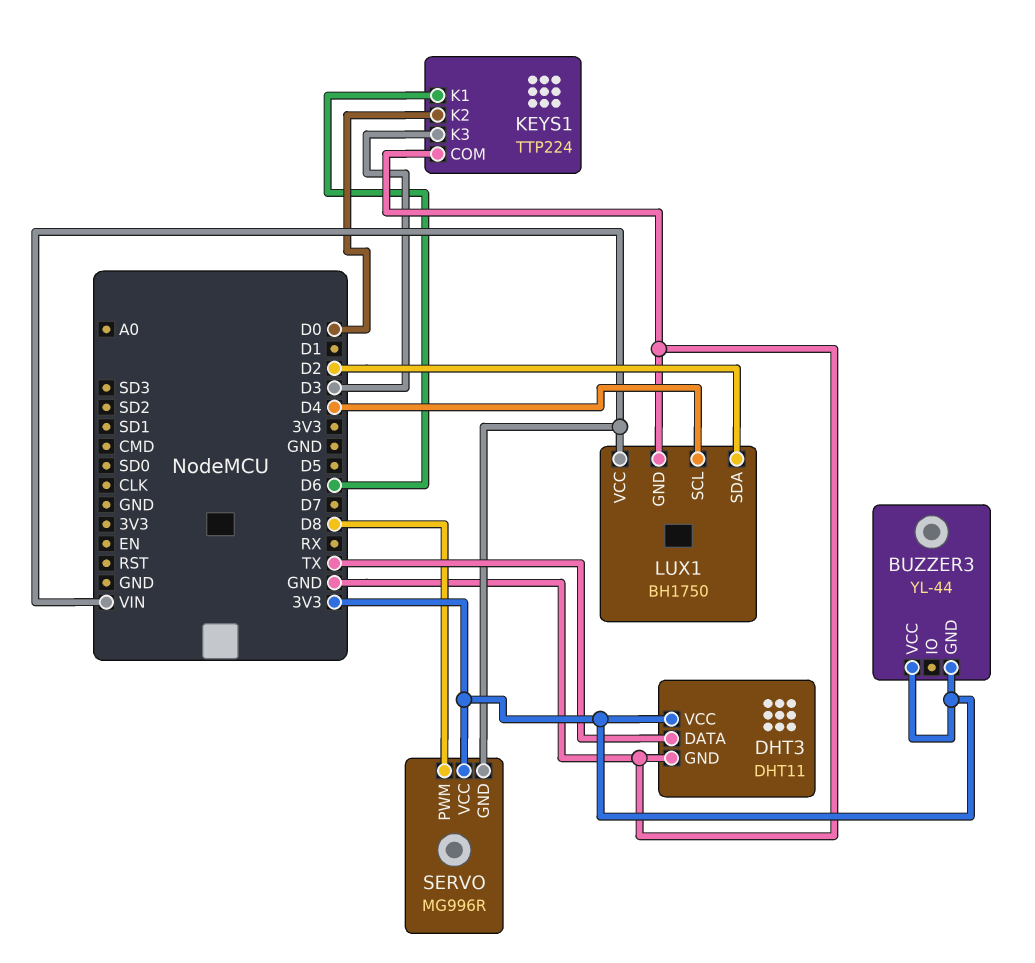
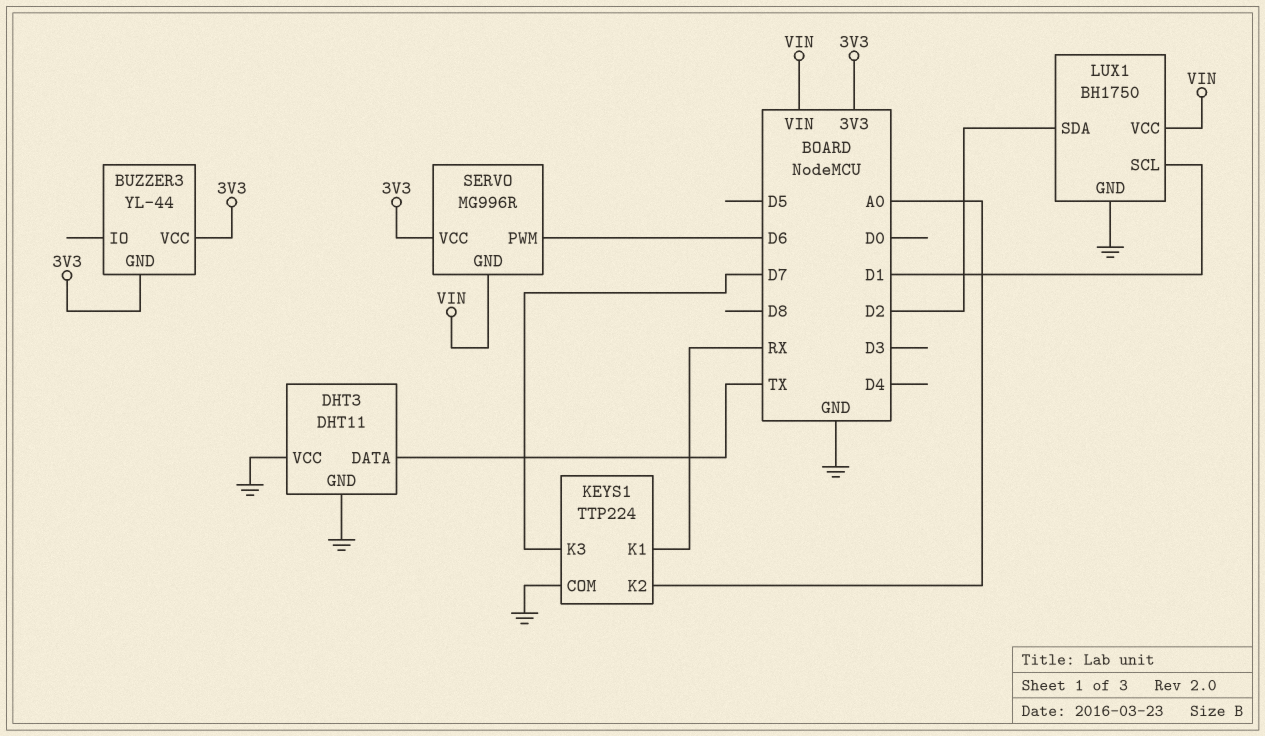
DHT3 pin VCC: 3V3 -> GND
KEYS1 pin K1: D6 -> RX
KEYS1 pin K2: D0 -> A0
KEYS1 pin K3: D3 -> D7
LUX1 pin SCL: D4 -> D1
SERVO pin PWM: D8 -> D6

